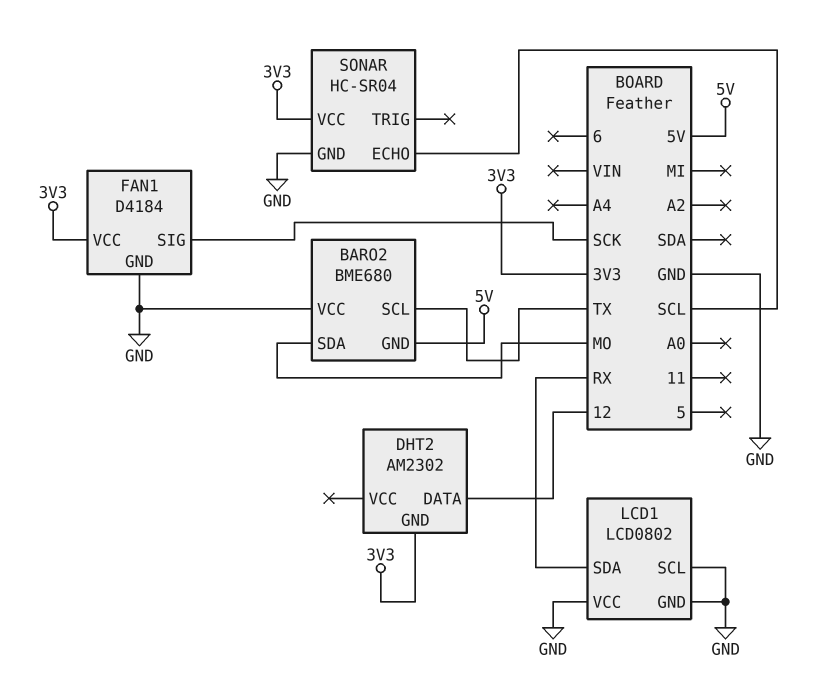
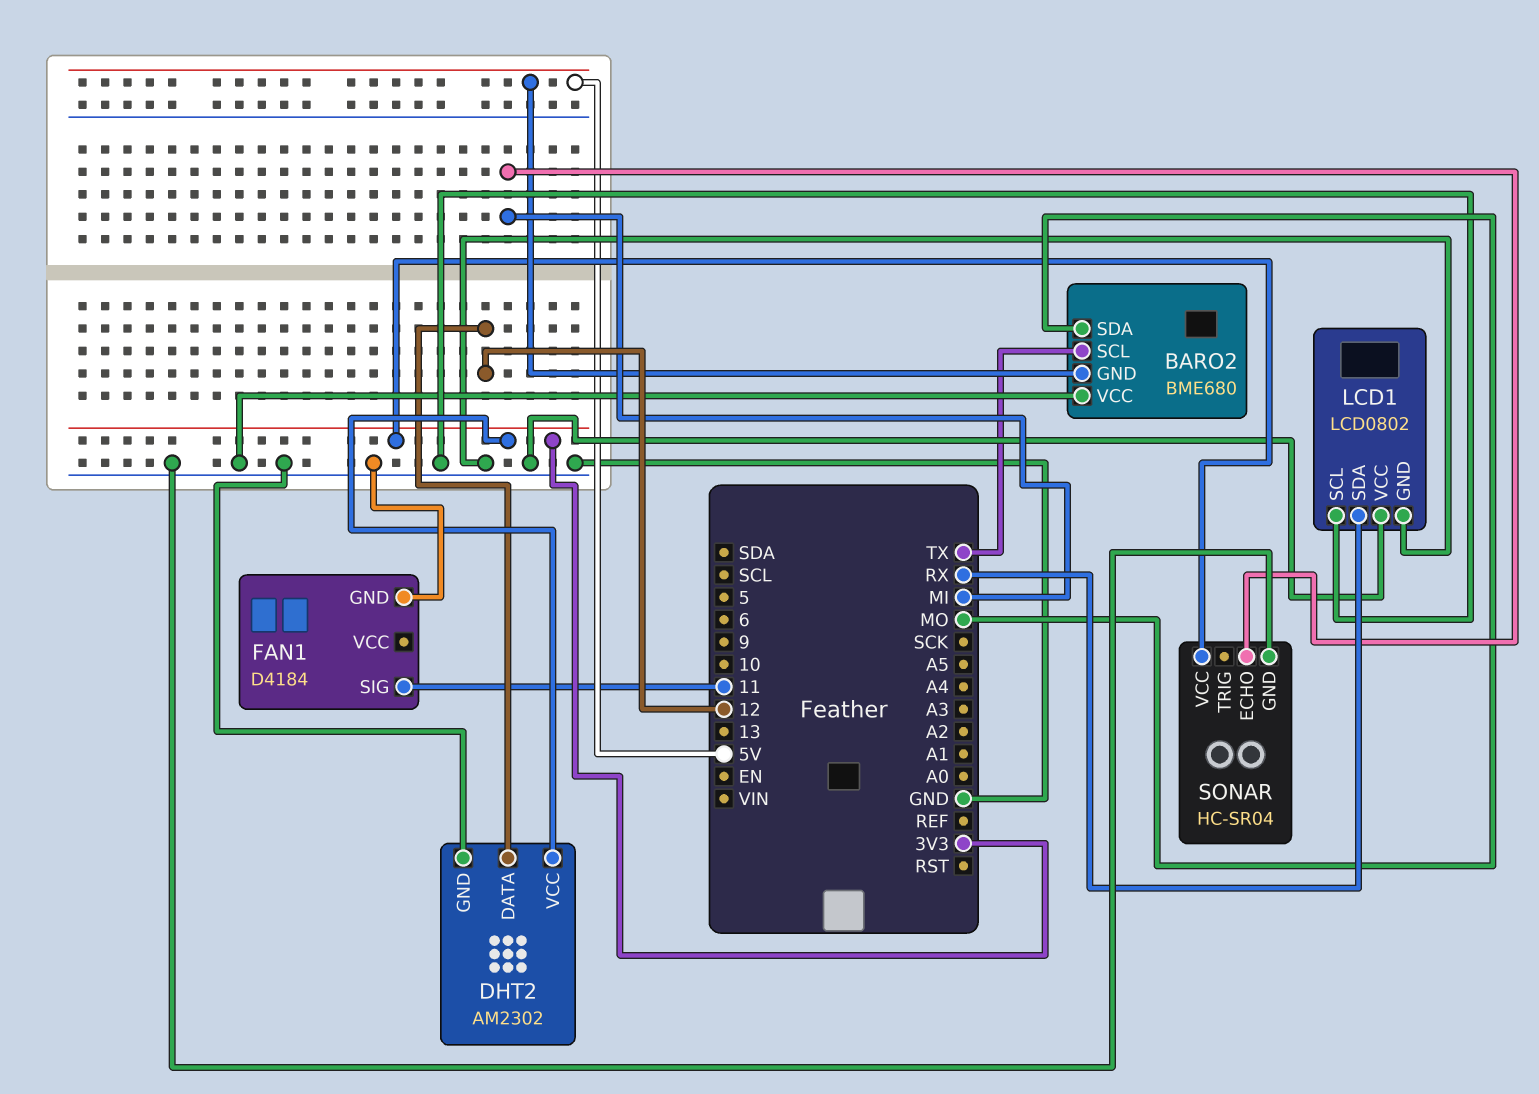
DHT2 pin GND: 3V3 -> GND
DHT2 pin VCC: none -> 3V3
FAN1 pin SIG: SCK -> 11
FAN1 pin VCC: 3V3 -> none
SONAR pin ECHO: SCL -> MI

